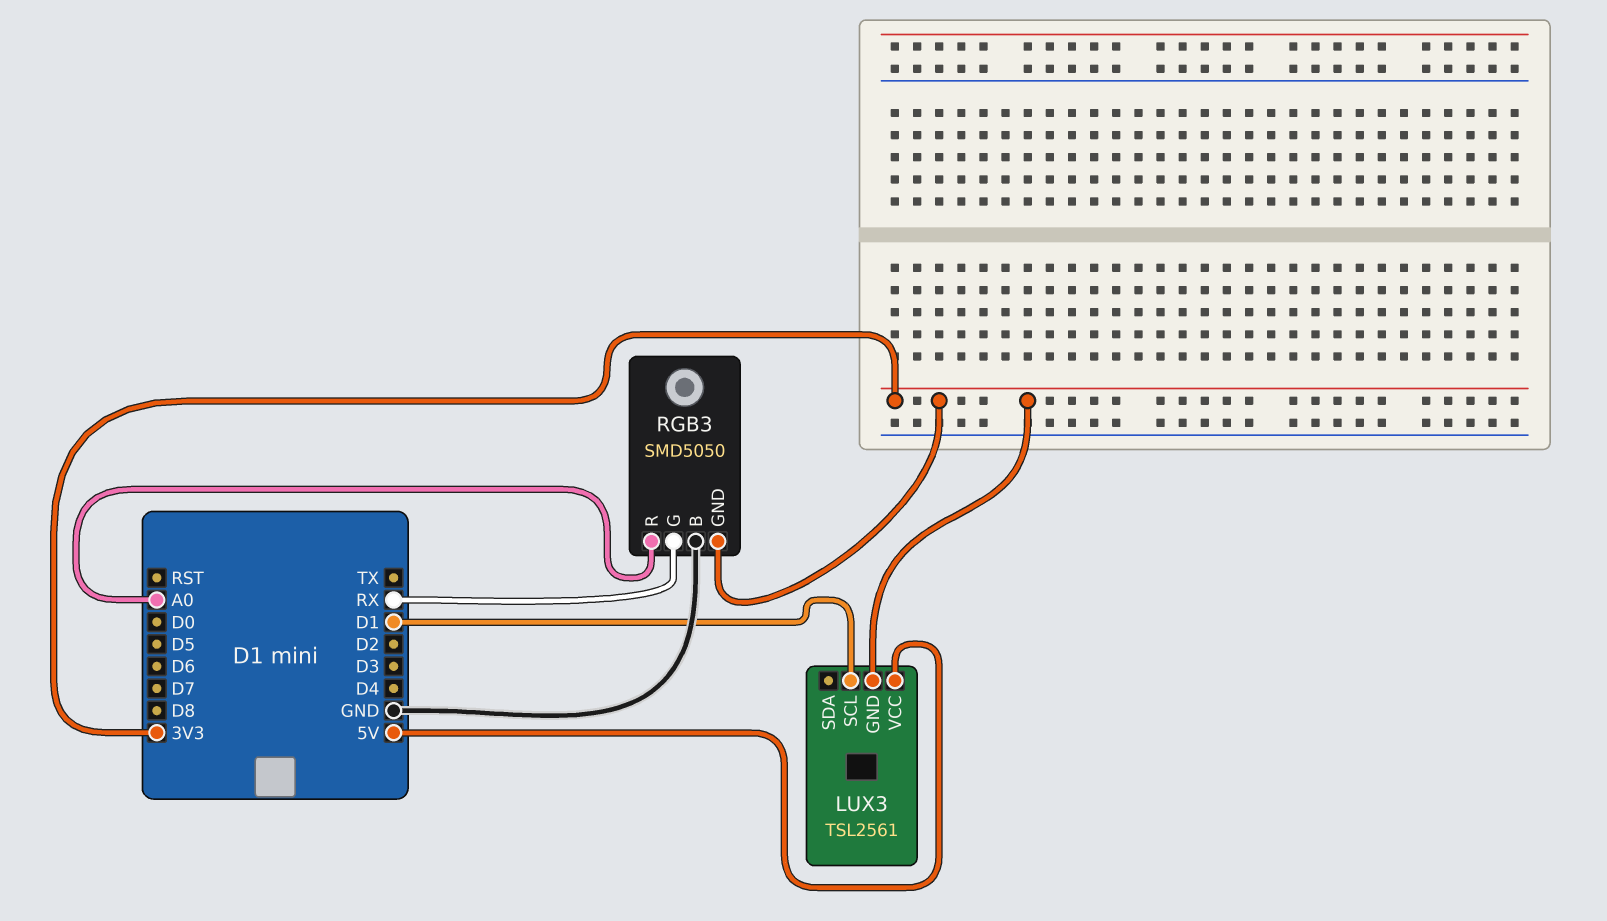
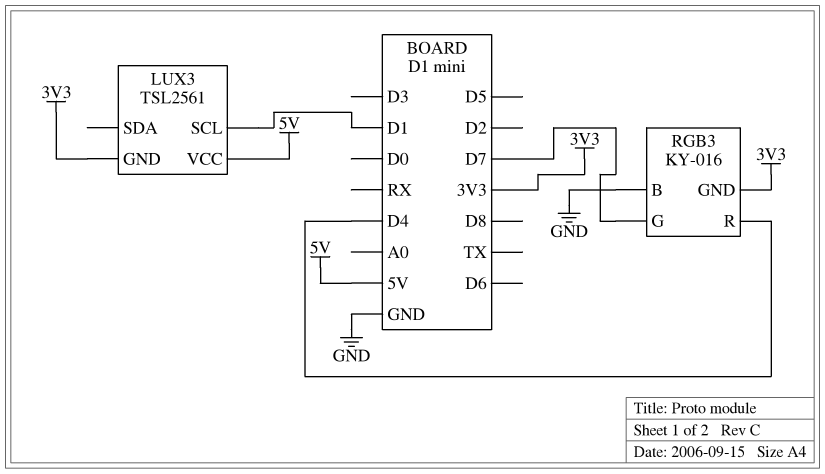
RGB3: SMD5050 -> KY-016
RGB3 pin G: RX -> D7
RGB3 pin R: A0 -> D4

